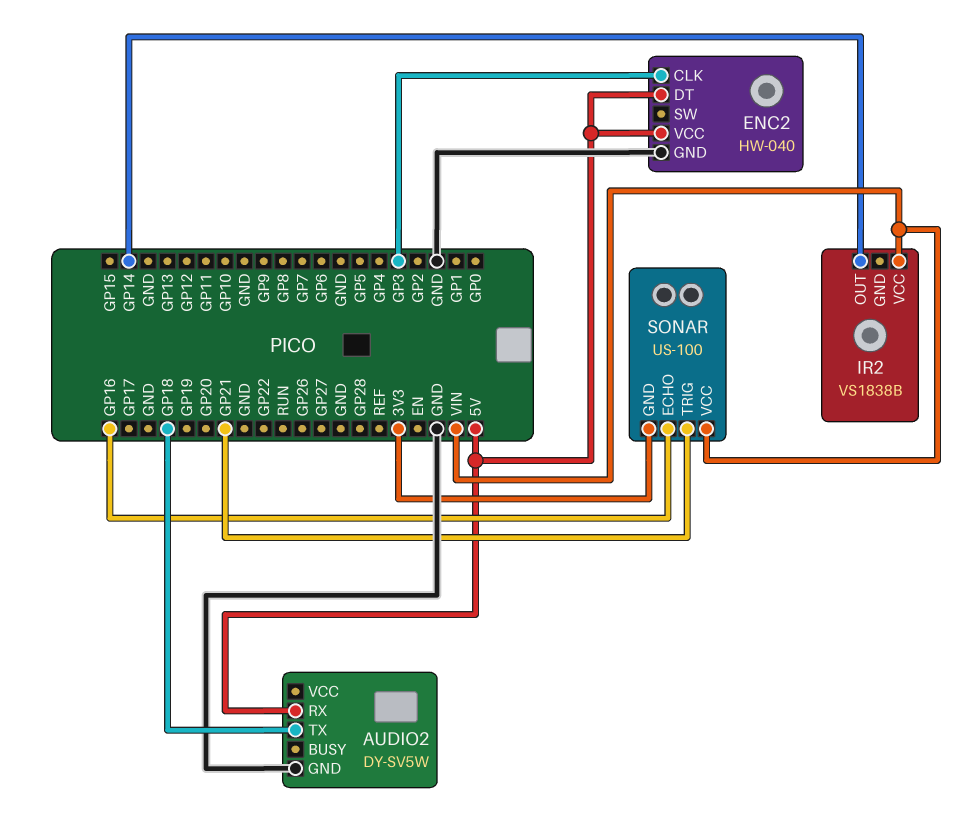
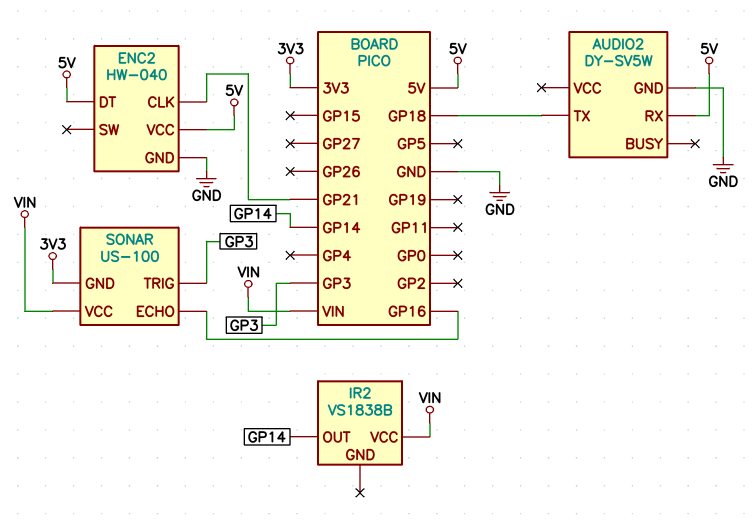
ENC2 pin CLK: GP3 -> GP21
SONAR pin TRIG: GP21 -> GP3

